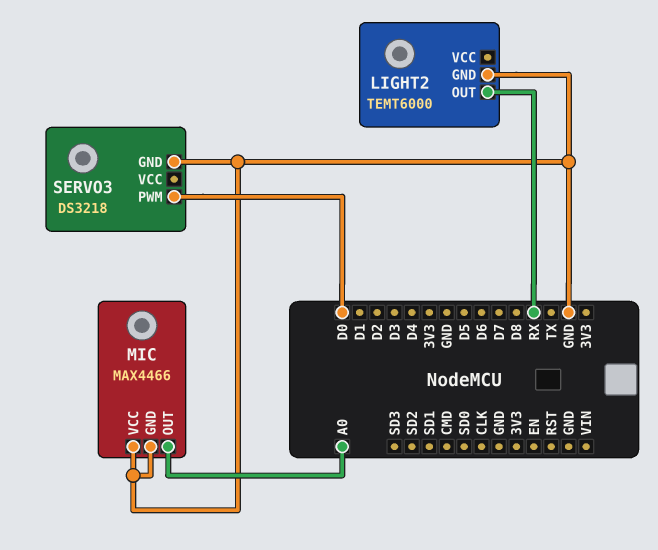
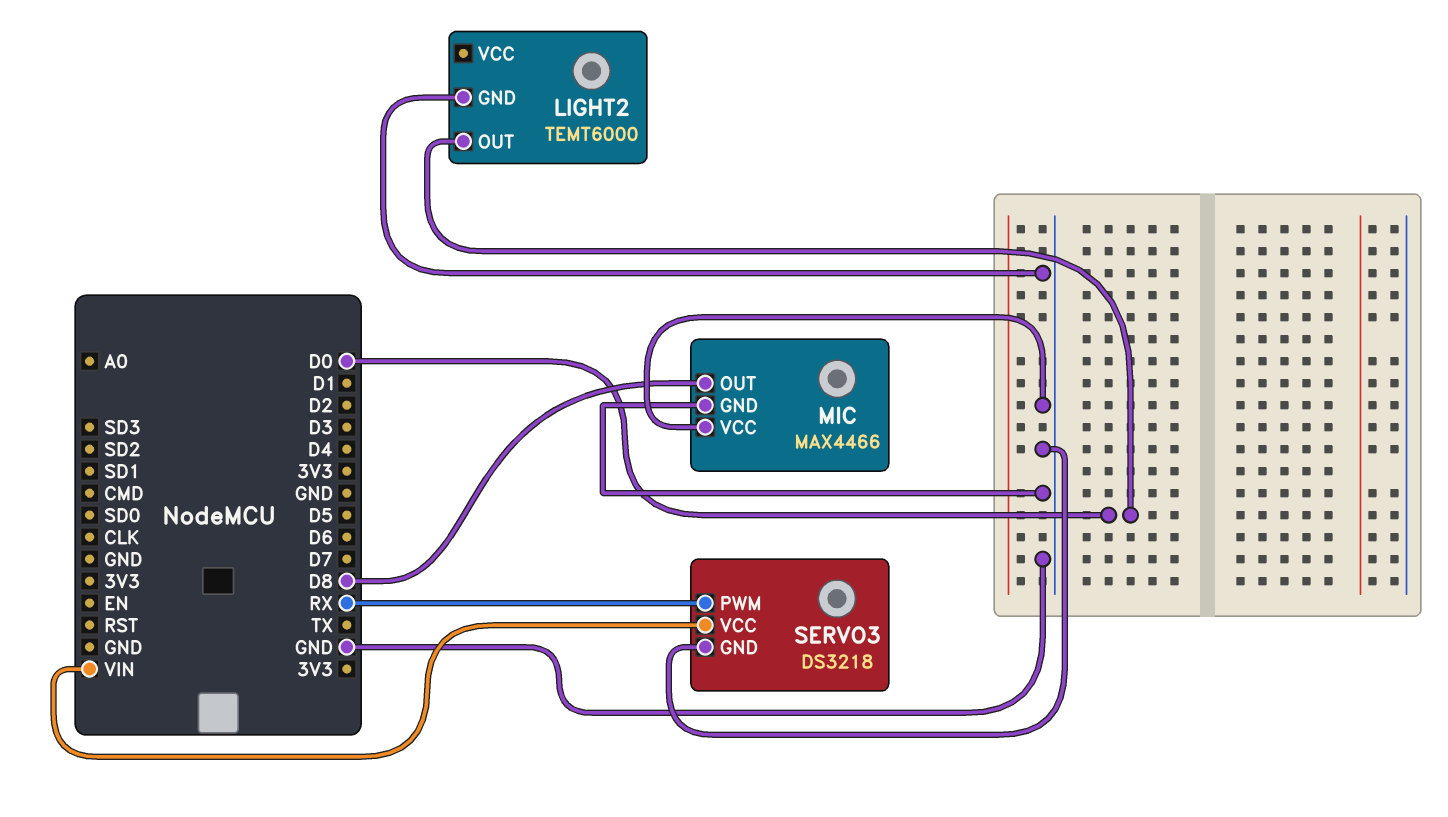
LIGHT2 pin OUT: RX -> D0
MIC pin OUT: A0 -> D8
SERVO3 pin PWM: D0 -> RX
SERVO3 pin VCC: none -> VIN

